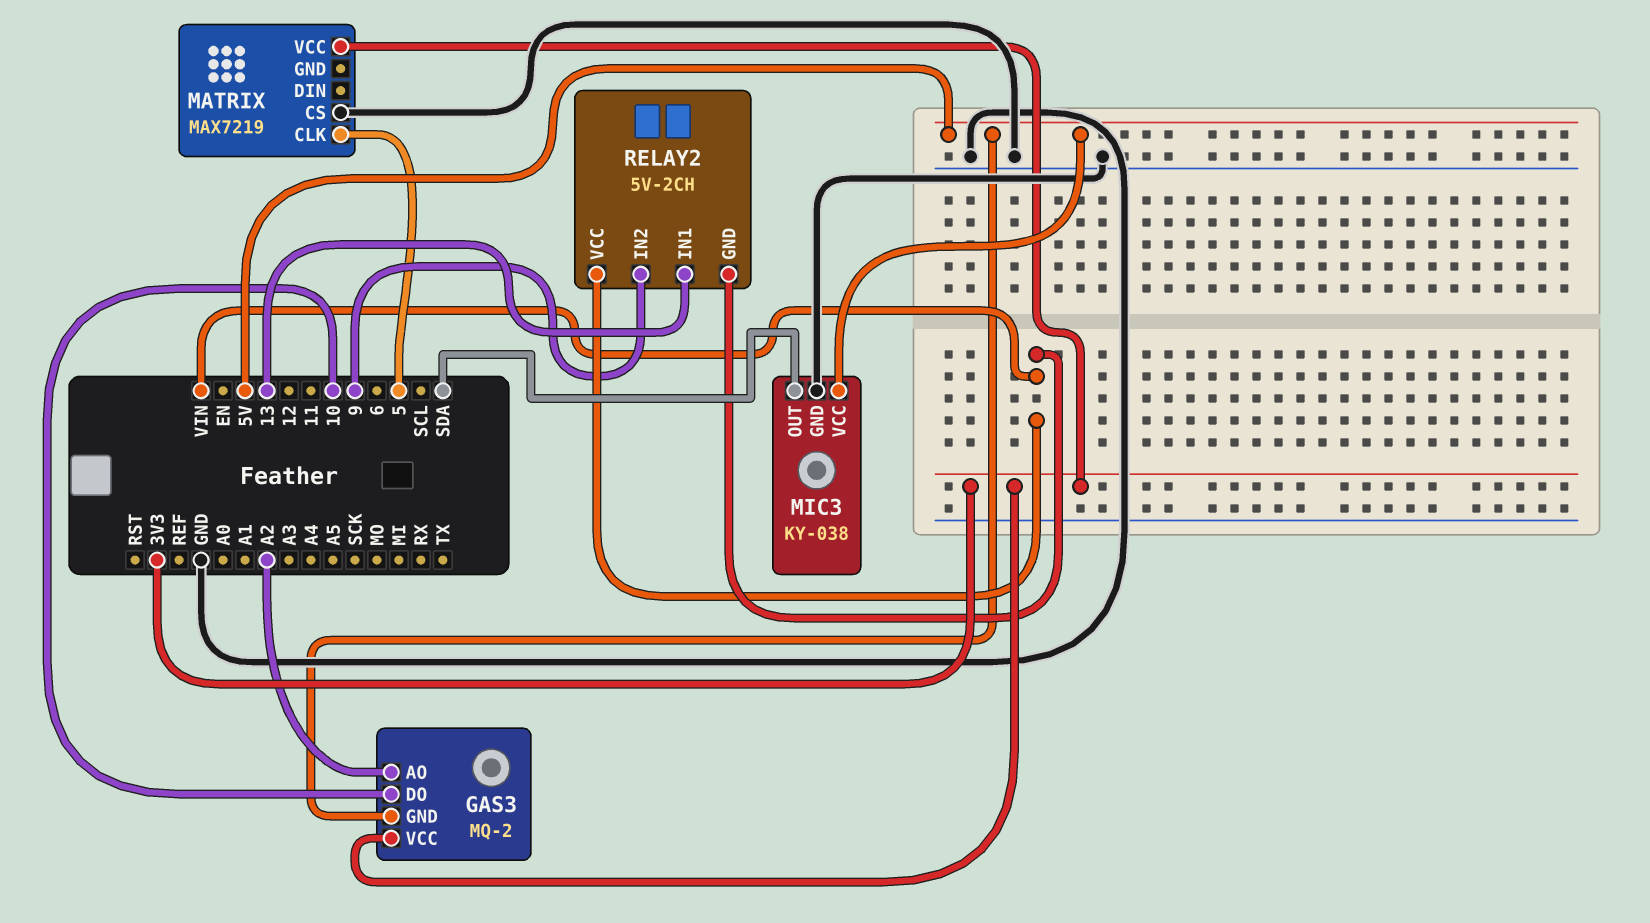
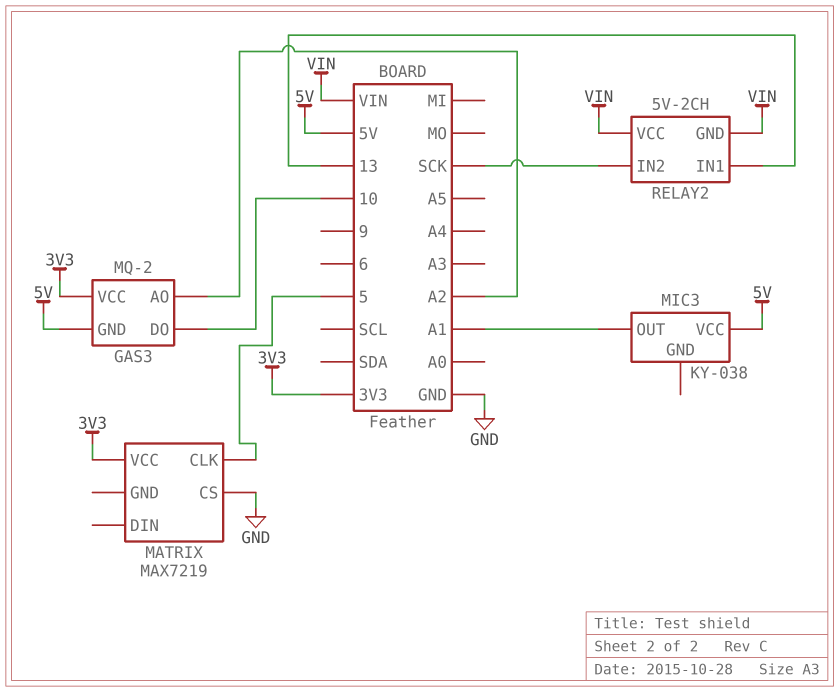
MIC3 pin GND: GND -> none
MIC3 pin OUT: SDA -> A1
RELAY2 pin IN2: 9 -> SCK

